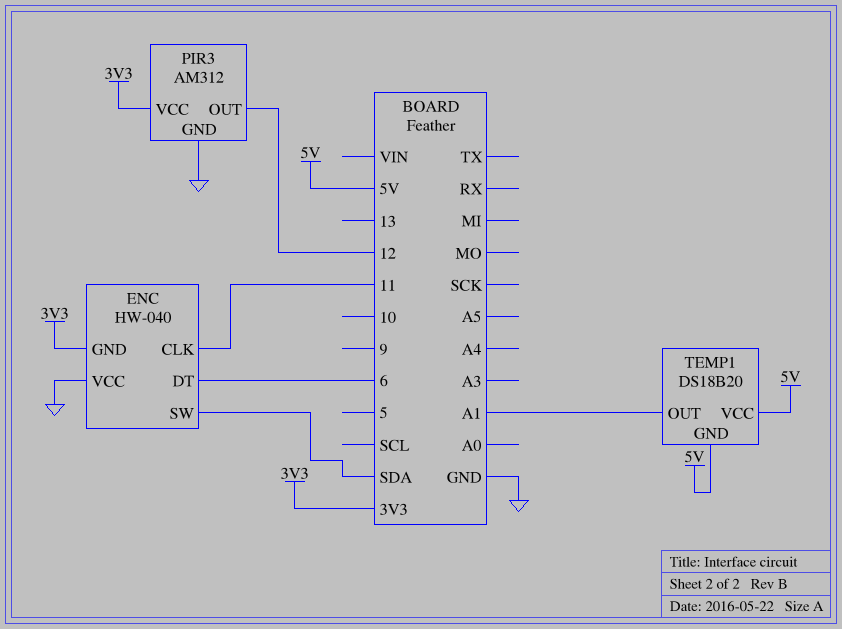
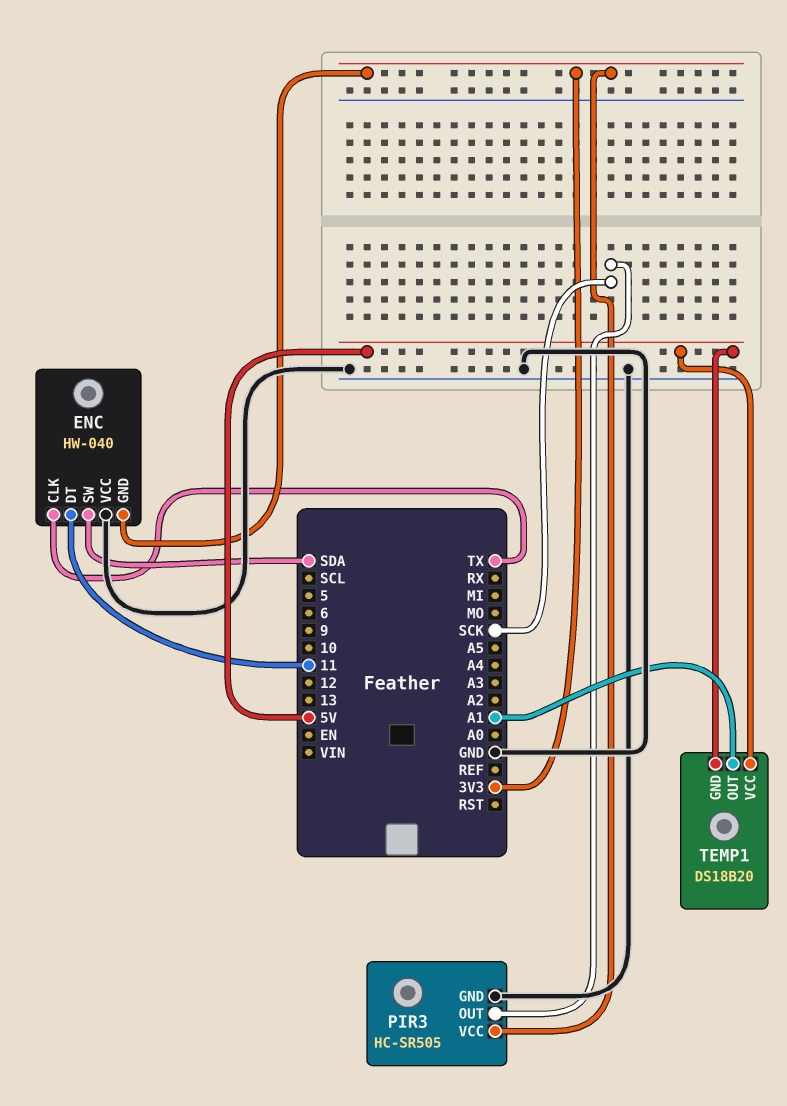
ENC pin CLK: 11 -> TX
ENC pin DT: 6 -> 11
PIR3: AM312 -> HC-SR505
PIR3 pin OUT: 12 -> SCK

